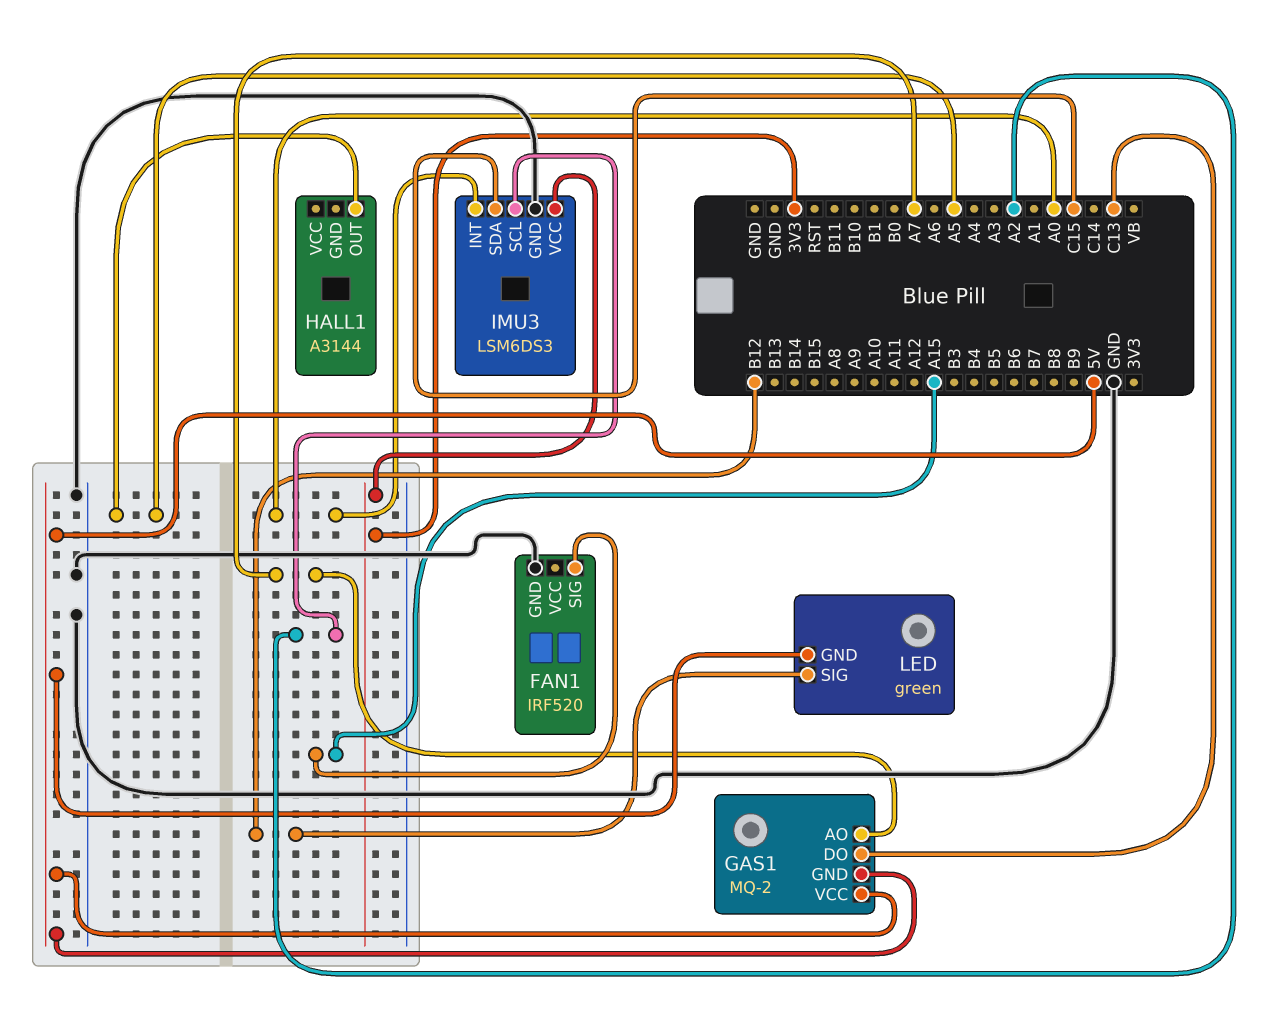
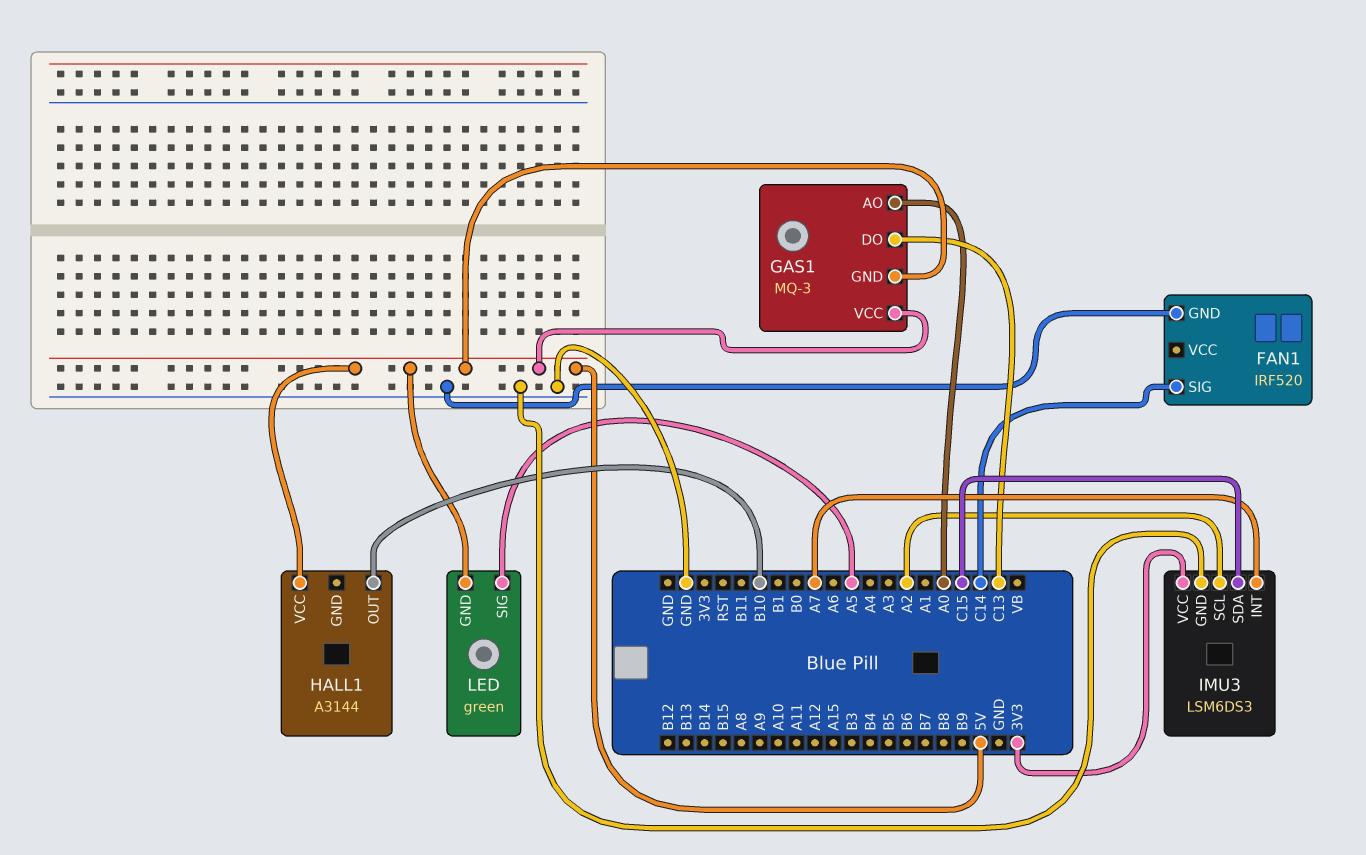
FAN1 pin SIG: A15 -> C14
GAS1: MQ-2 -> MQ-3
GAS1 pin AO: A7 -> A0
HALL1 pin OUT: A5 -> B10
HALL1 pin VCC: none -> 5V
IMU3 pin INT: A0 -> A7
LED pin SIG: B12 -> A5

